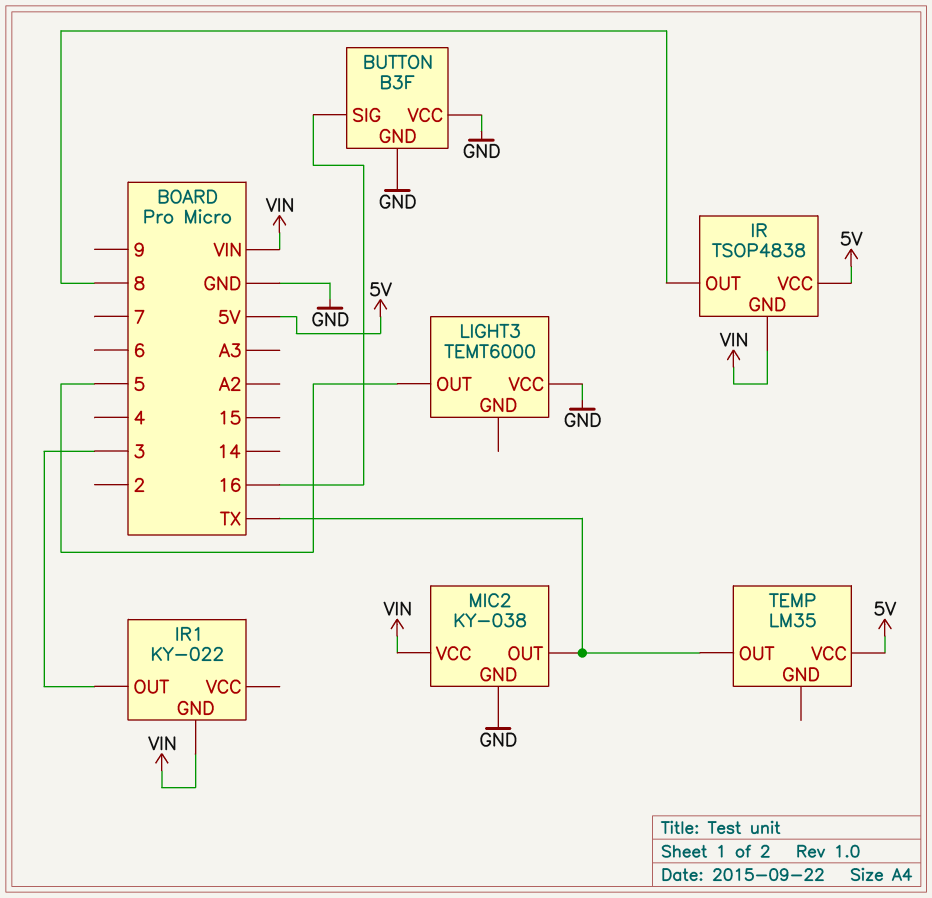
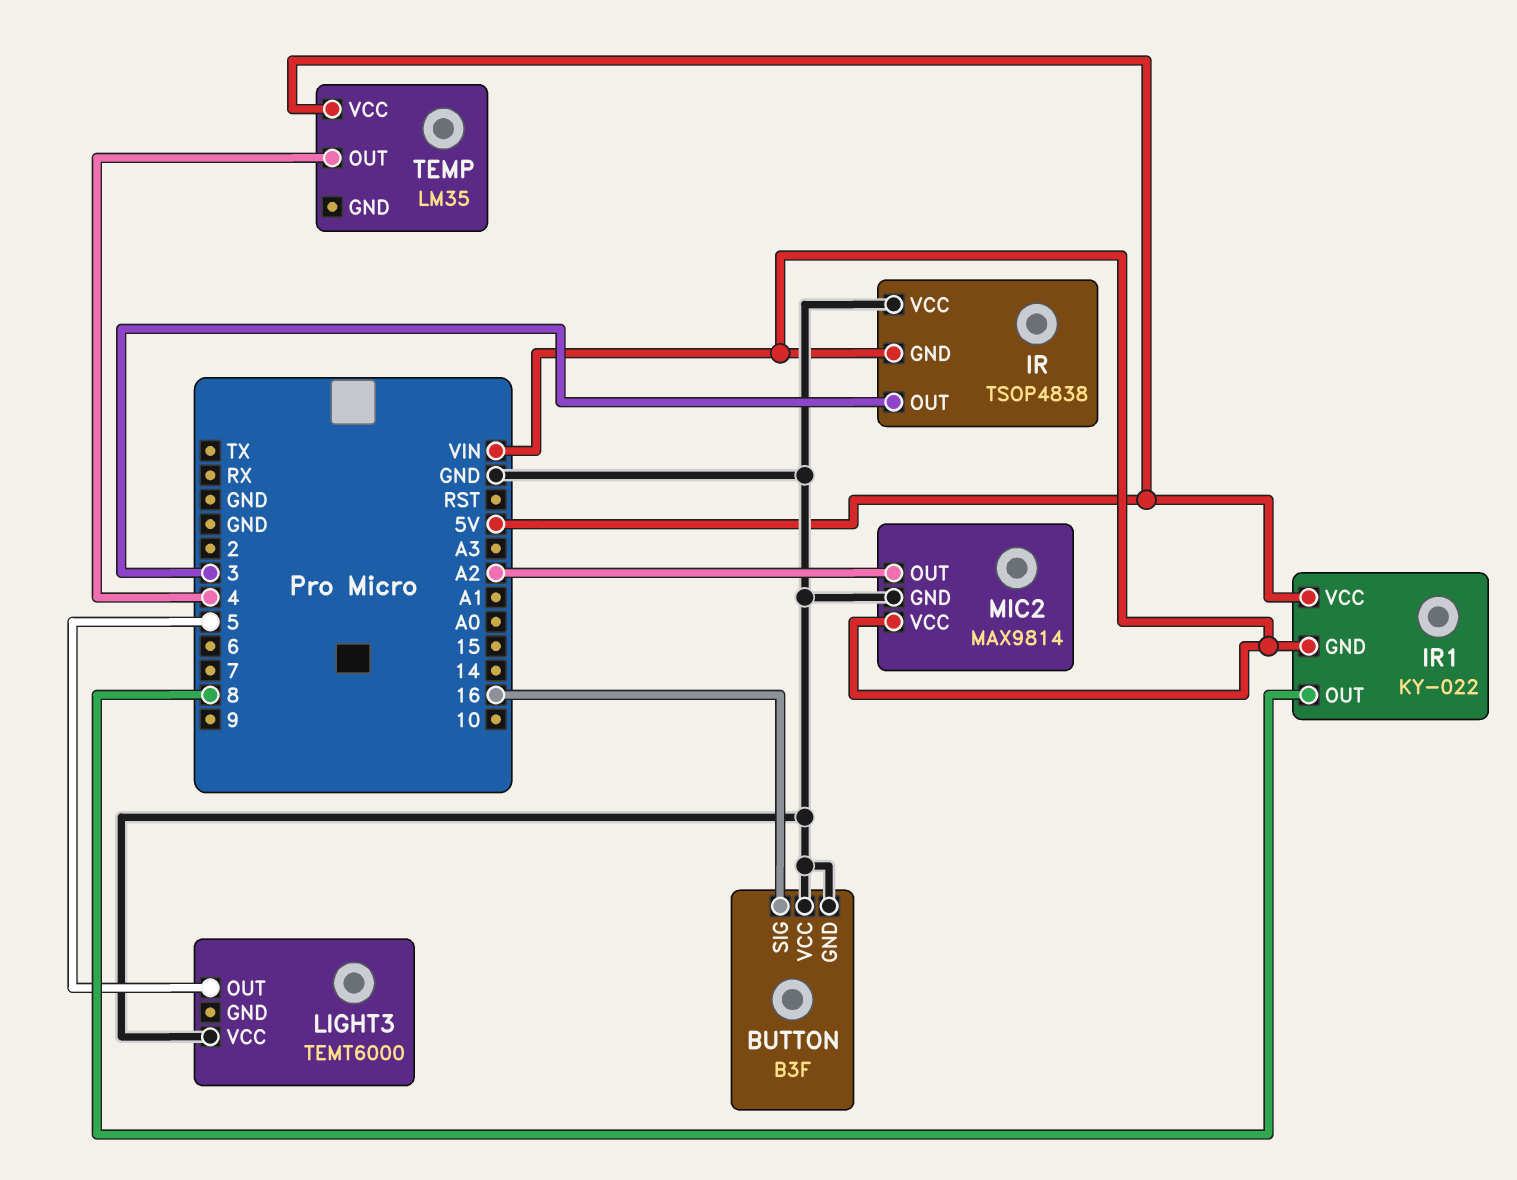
IR pin OUT: 8 -> 3
IR pin VCC: 5V -> GND
IR1 pin OUT: 3 -> 8
IR1 pin VCC: none -> 5V
MIC2: KY-038 -> MAX9814
MIC2 pin OUT: TX -> A2
TEMP pin OUT: TX -> 4

